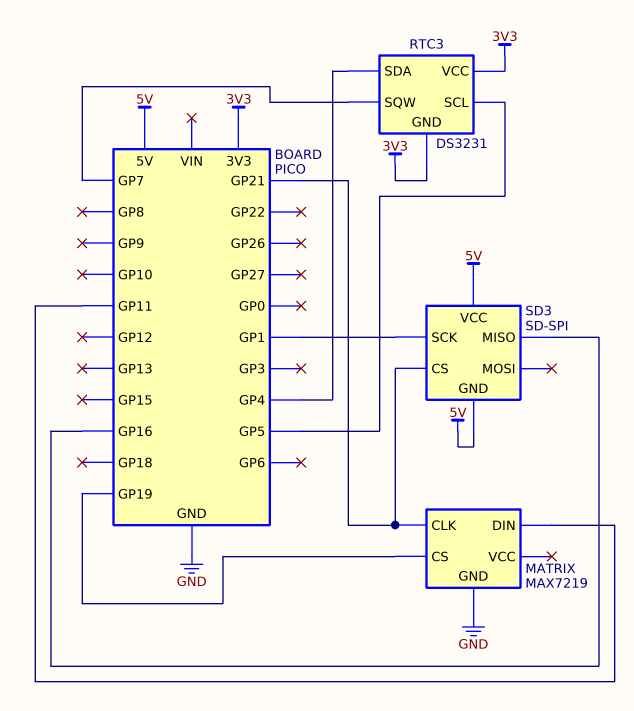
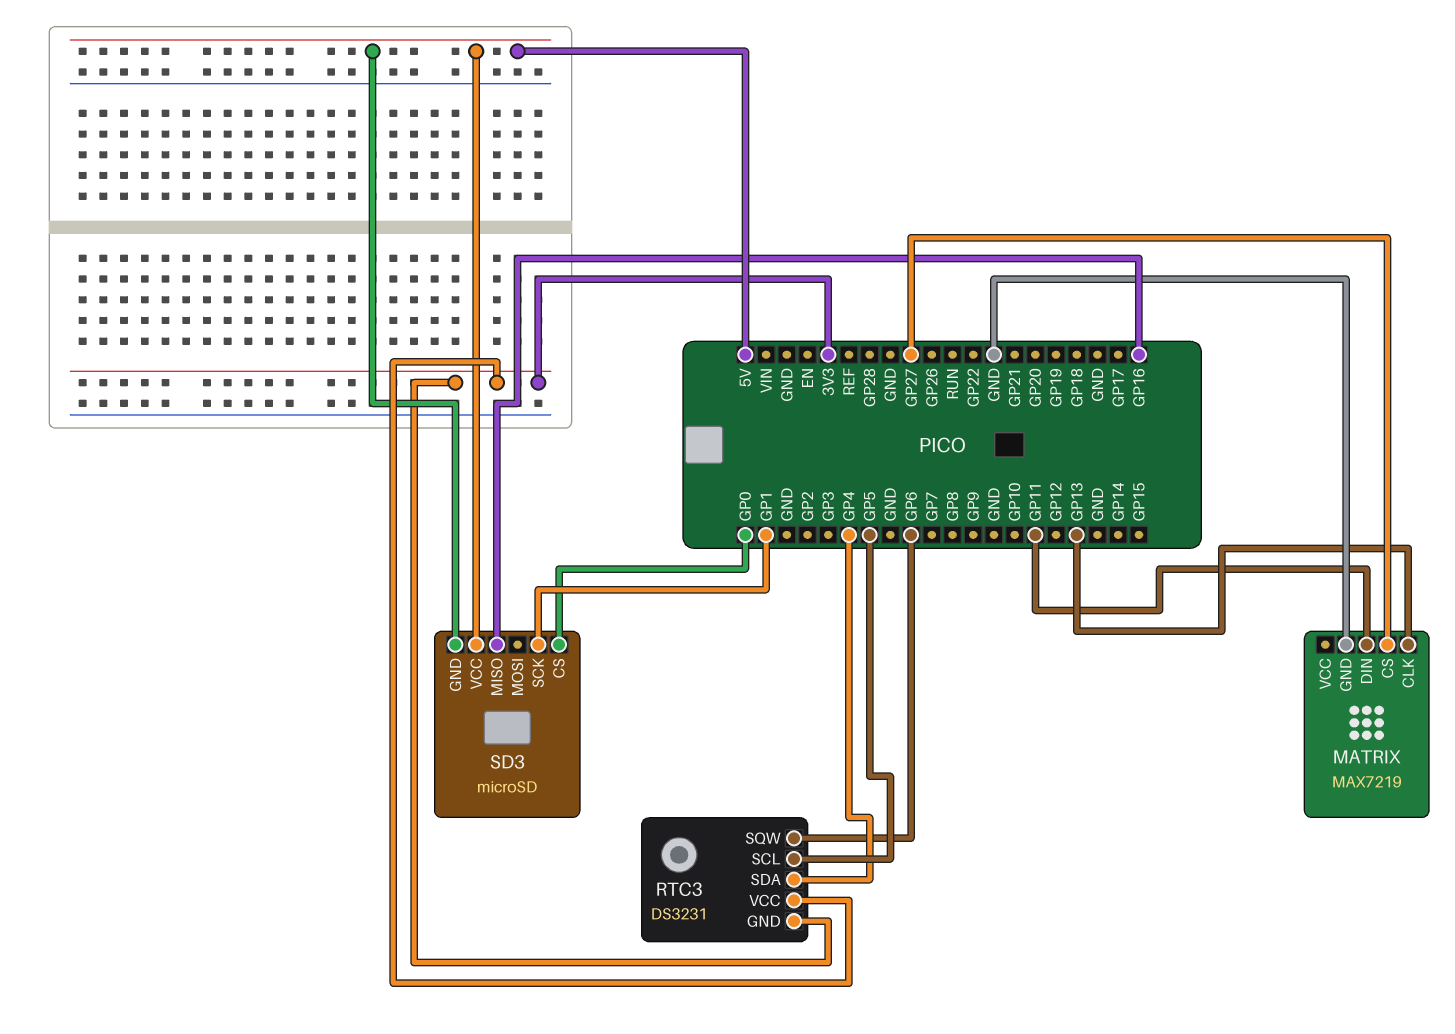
MATRIX pin CLK: GP21 -> GP13
MATRIX pin CS: GP19 -> GP27
RTC3 pin SQW: GP7 -> GP6
SD3: SD-SPI -> microSD
SD3 pin CS: GP21 -> GP0

